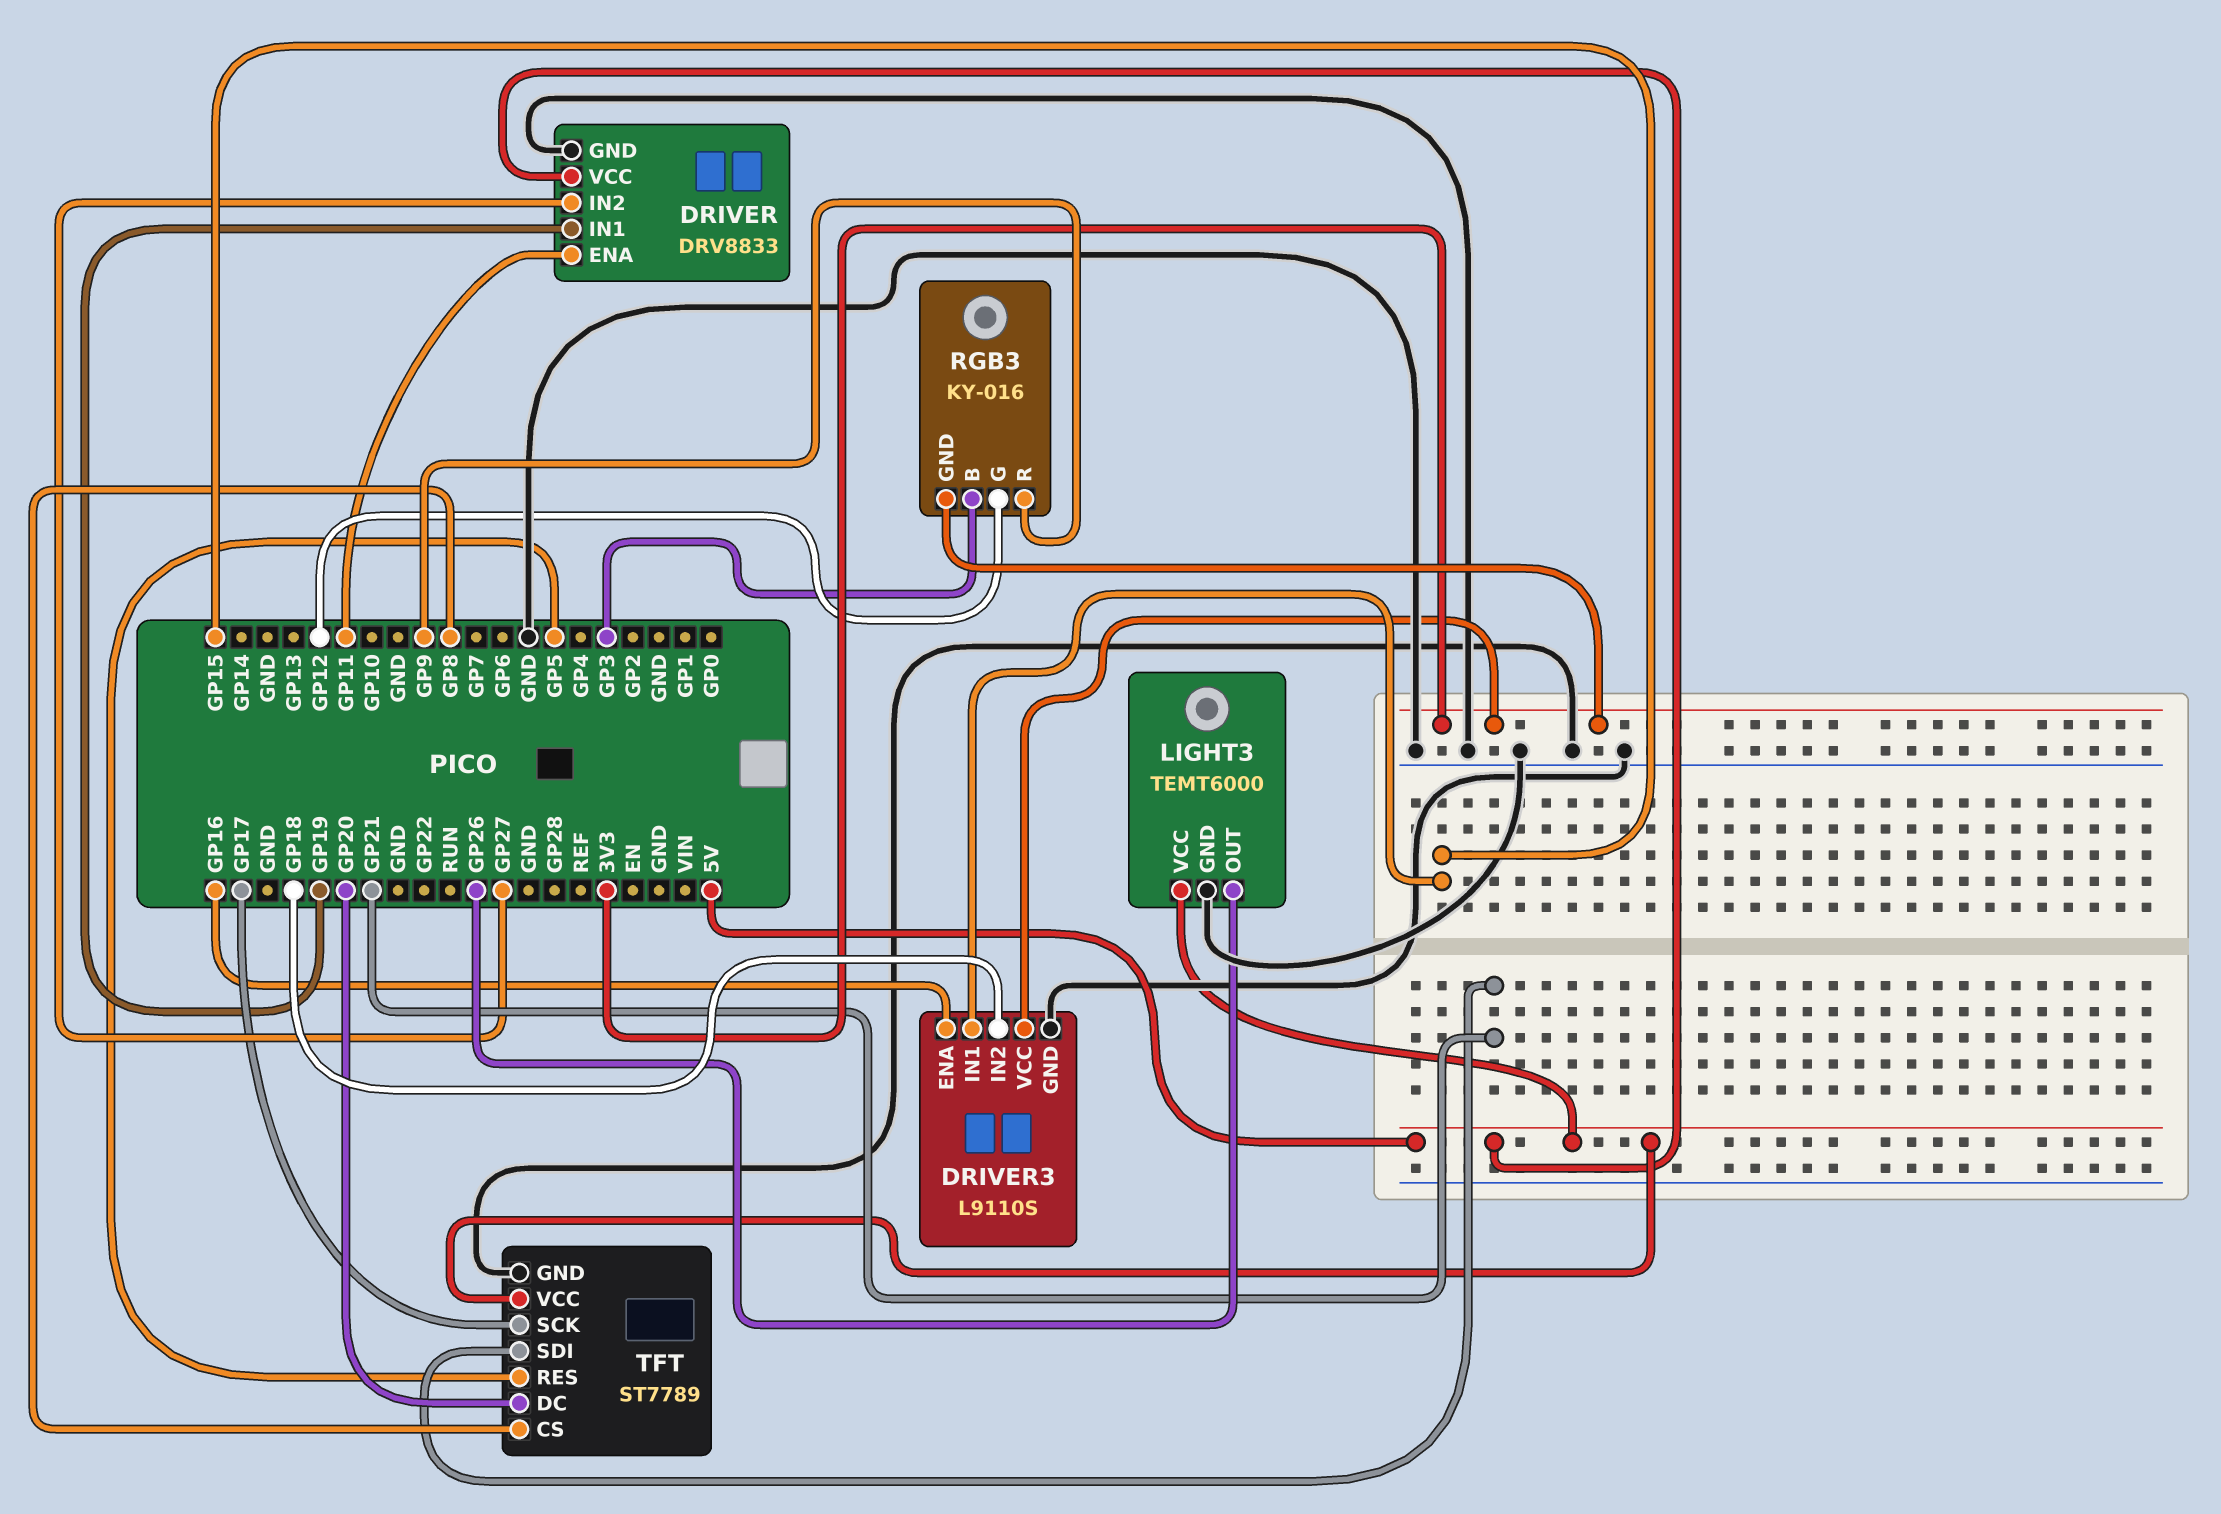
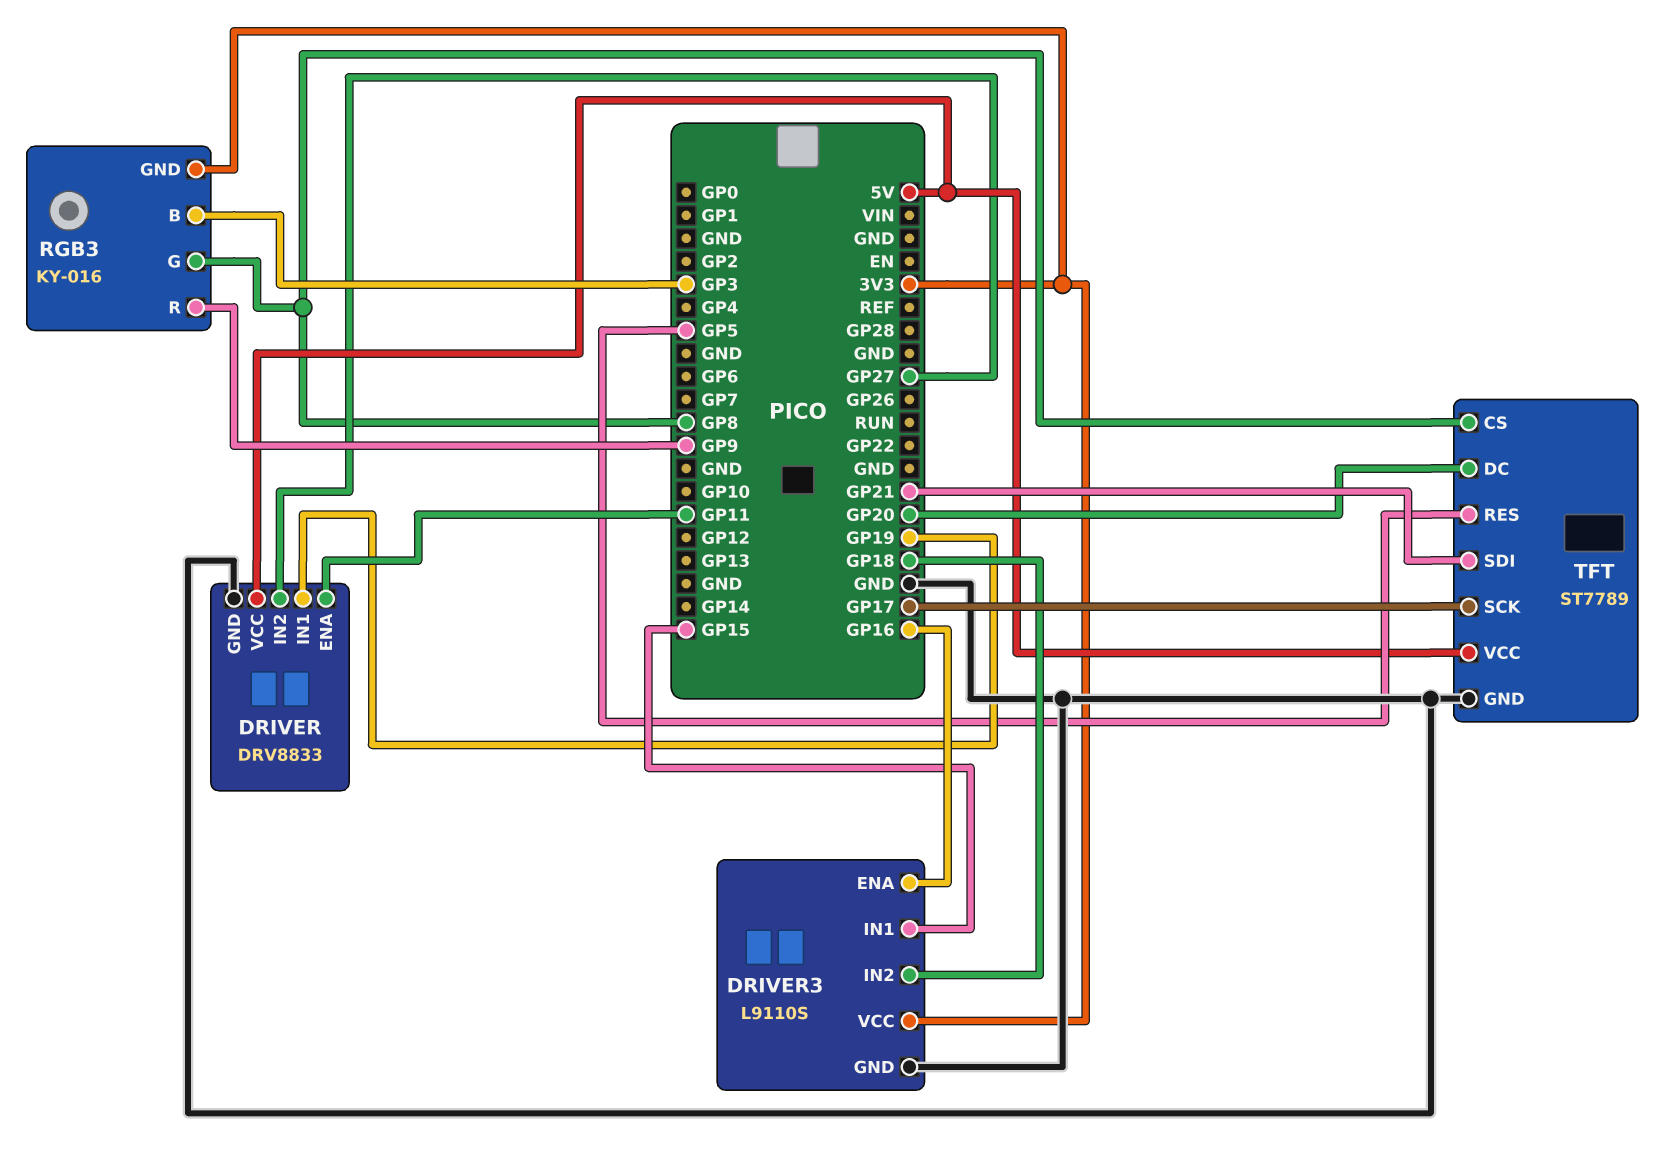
LIGHT3: TEMT6000 -> none
LIGHT3 pin GND: GND -> none
LIGHT3 pin OUT: GP26 -> none
LIGHT3 pin VCC: 5V -> none
RGB3 pin G: GP12 -> GP8

